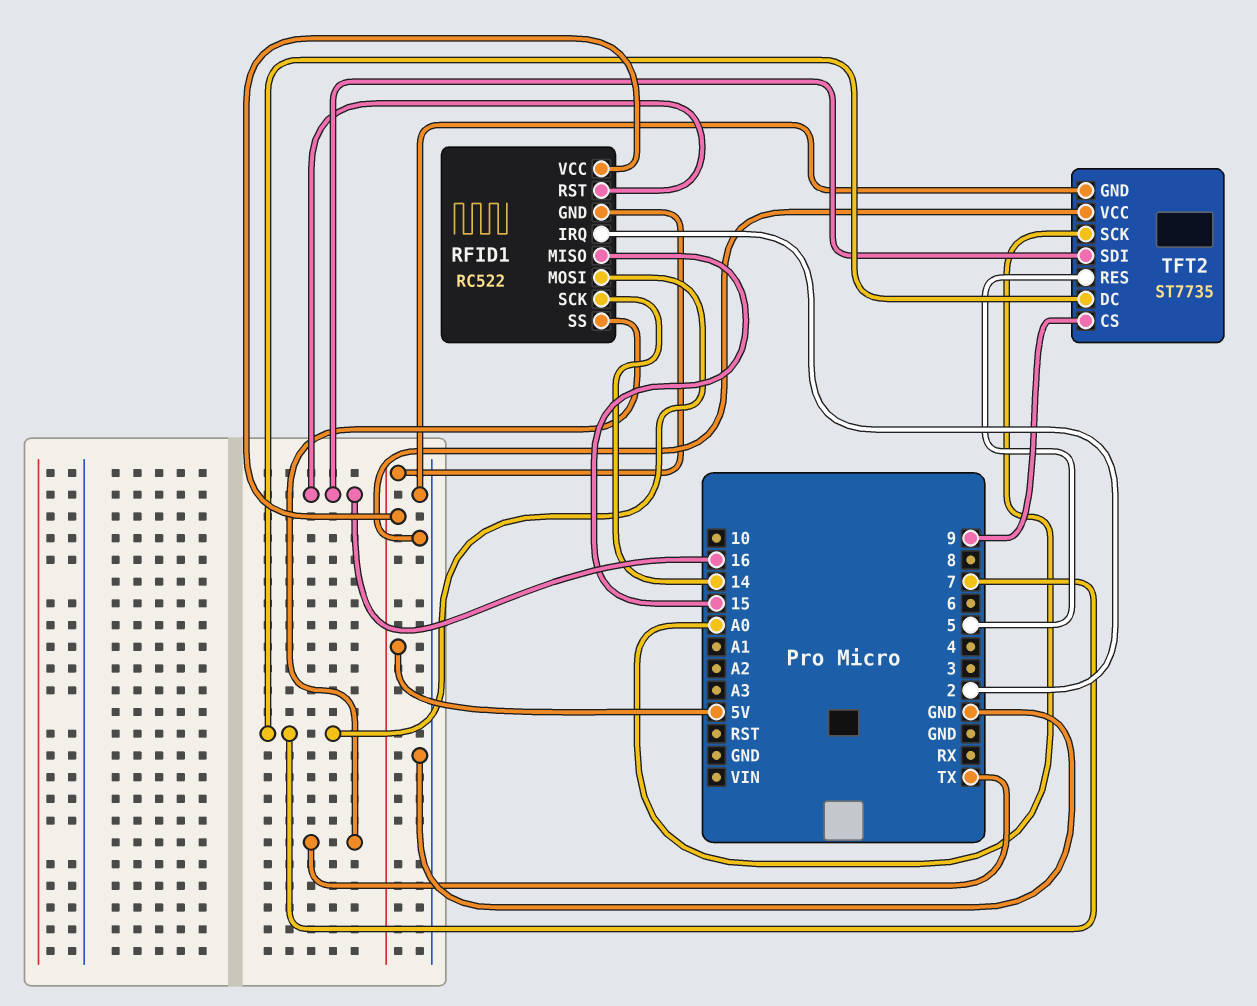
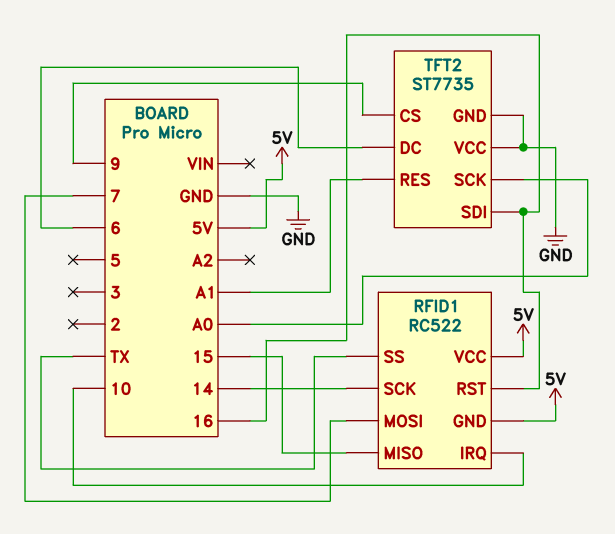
RFID1 pin IRQ: 2 -> 10
TFT2 pin DC: 7 -> 6
TFT2 pin RES: 5 -> A1

